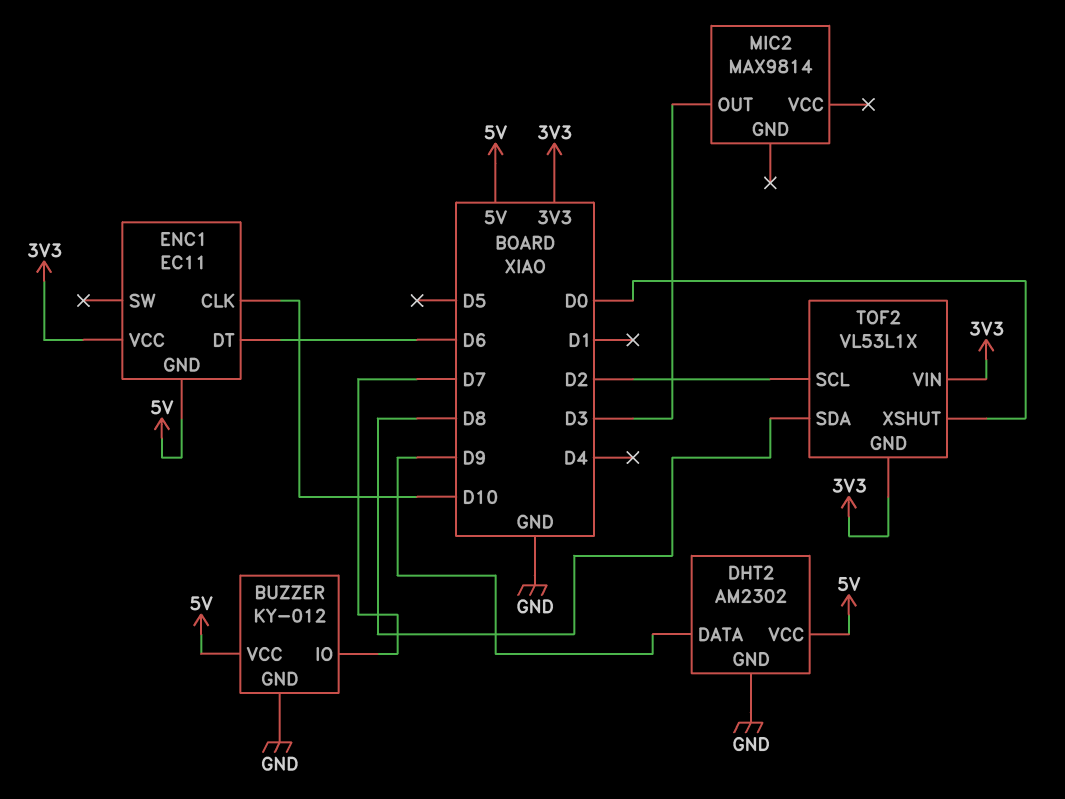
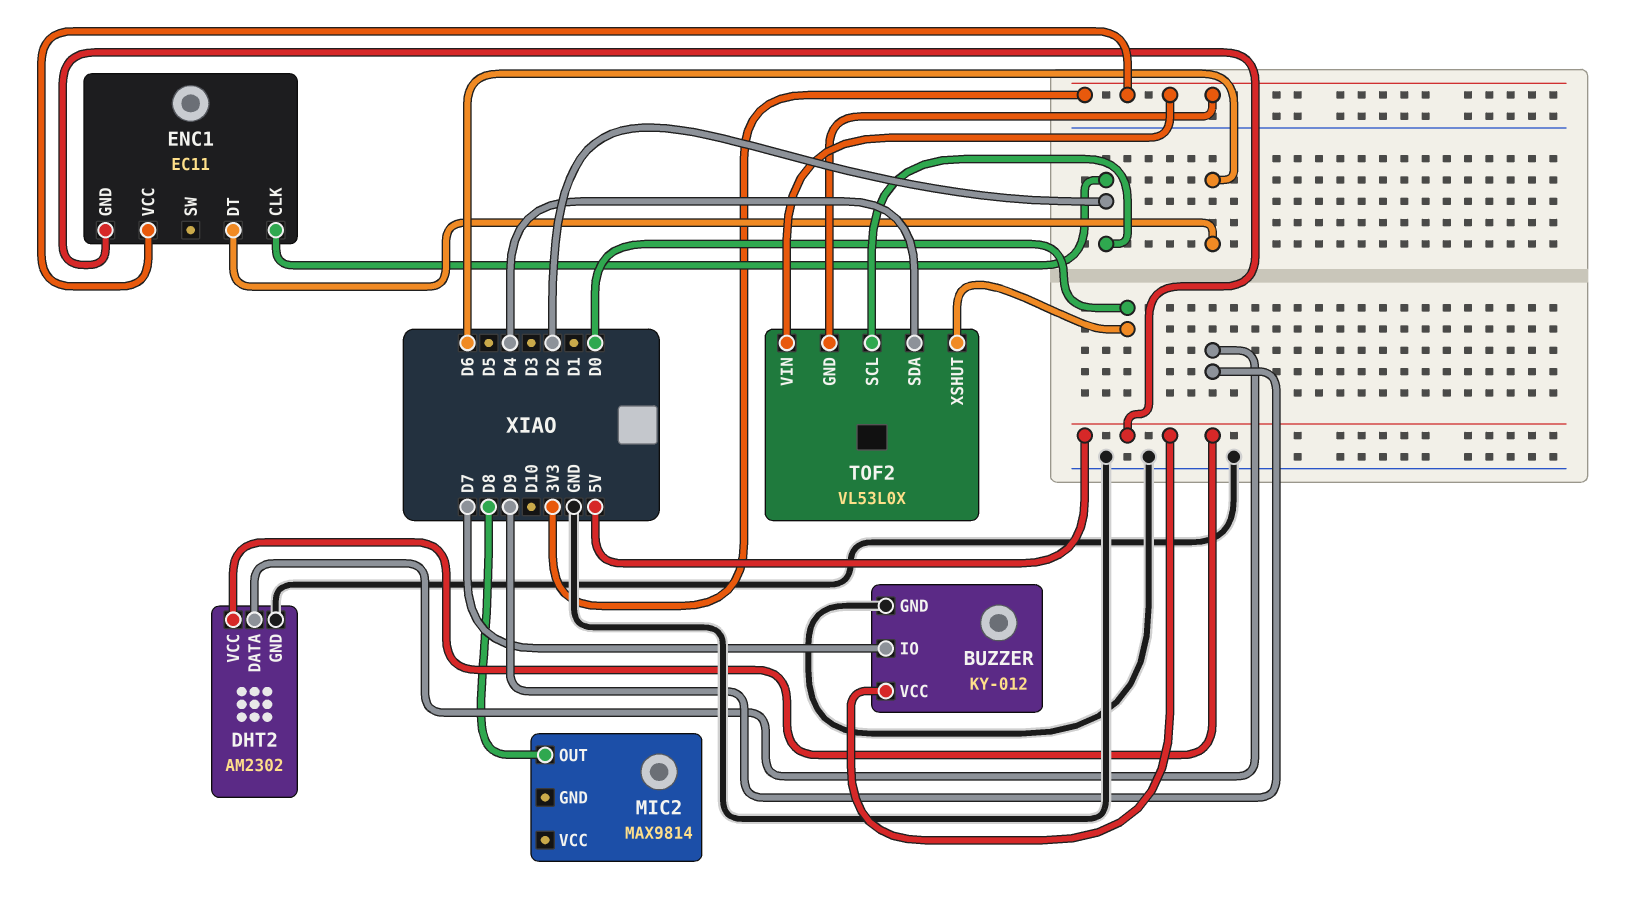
ENC1 pin CLK: D10 -> D2
MIC2 pin OUT: D3 -> D8
TOF2: VL53L1X -> VL53L0X
TOF2 pin SDA: D8 -> D4

